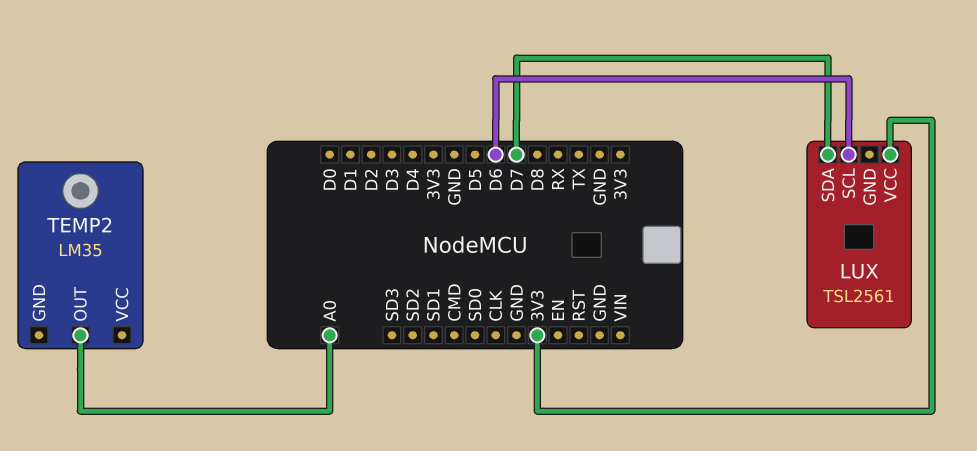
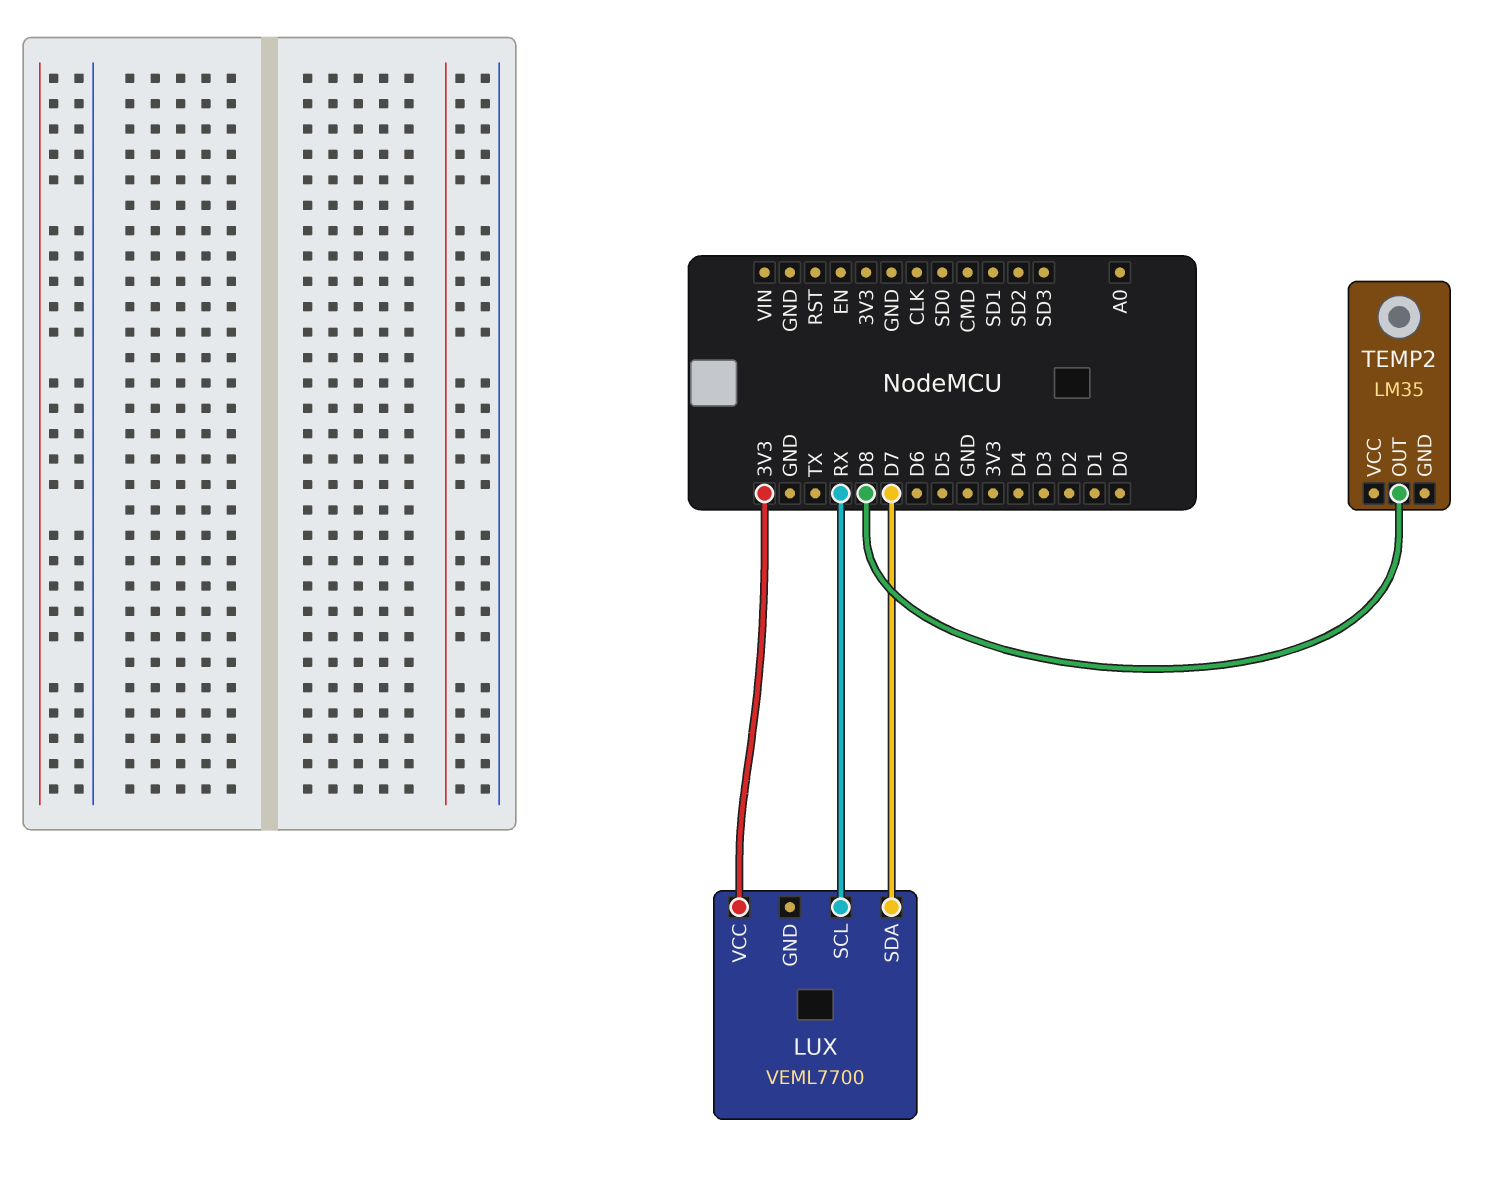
LUX: TSL2561 -> VEML7700
LUX pin SCL: D6 -> RX
TEMP2 pin OUT: A0 -> D8

